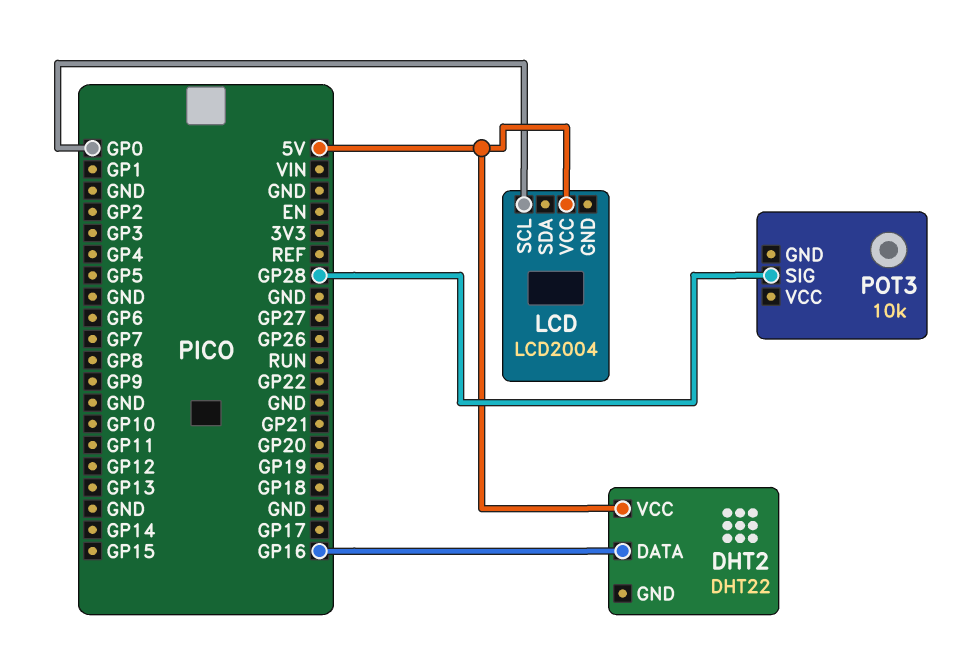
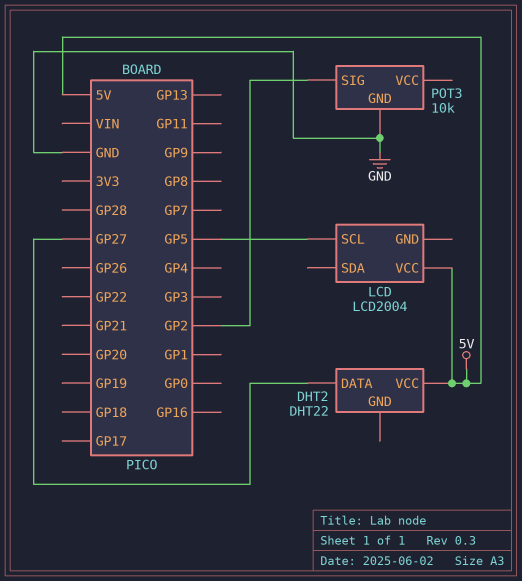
DHT2 pin DATA: GP16 -> GP27
LCD pin SCL: GP0 -> GP5
POT3 pin GND: none -> GND
POT3 pin SIG: GP28 -> GP2

